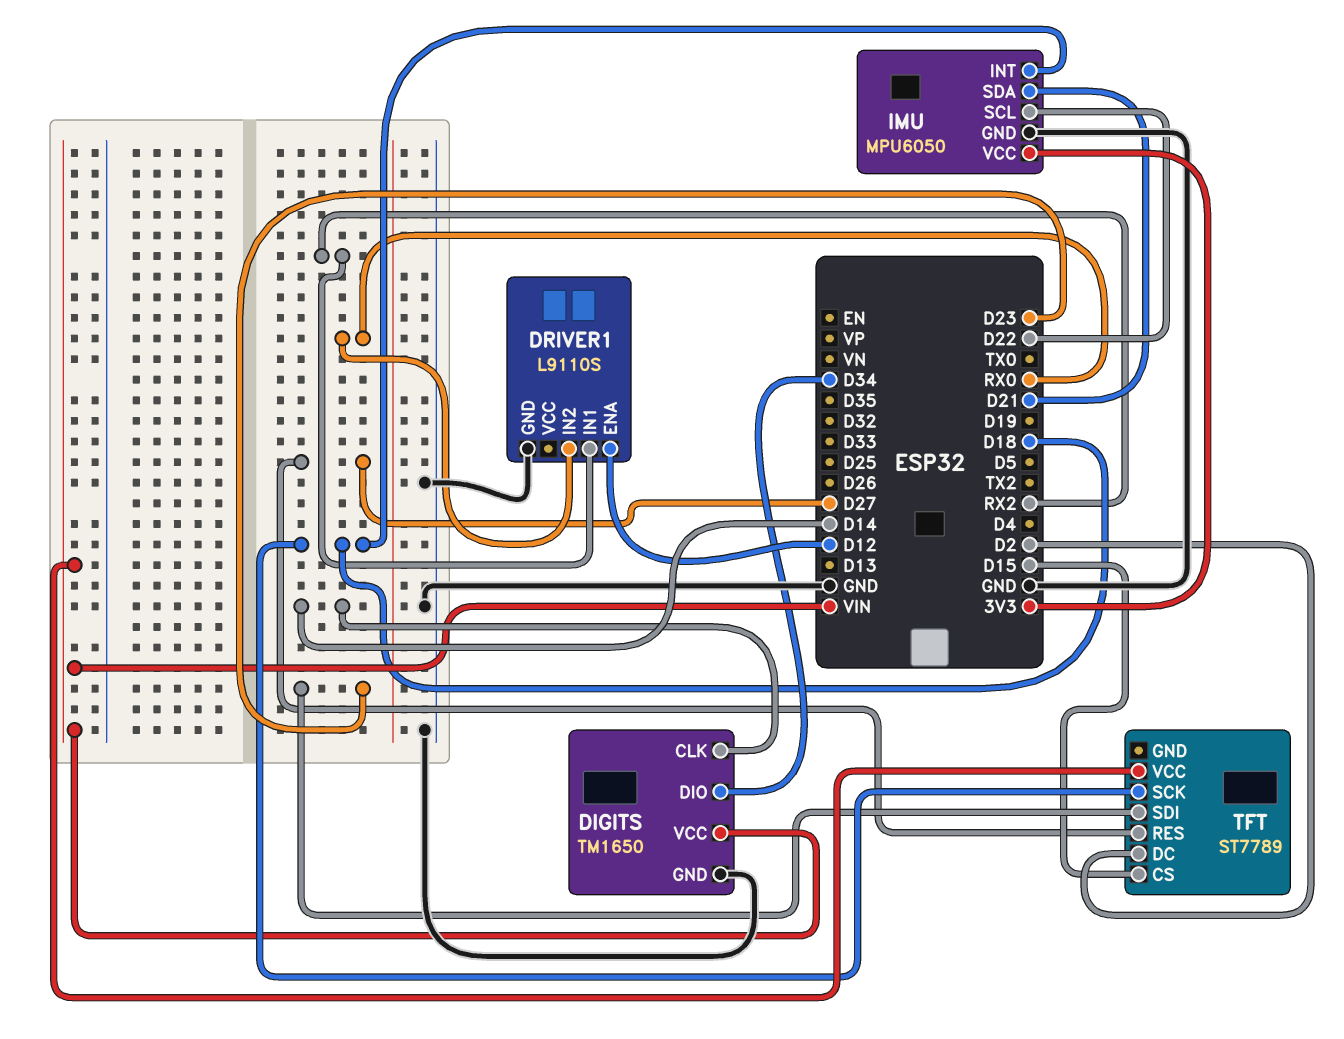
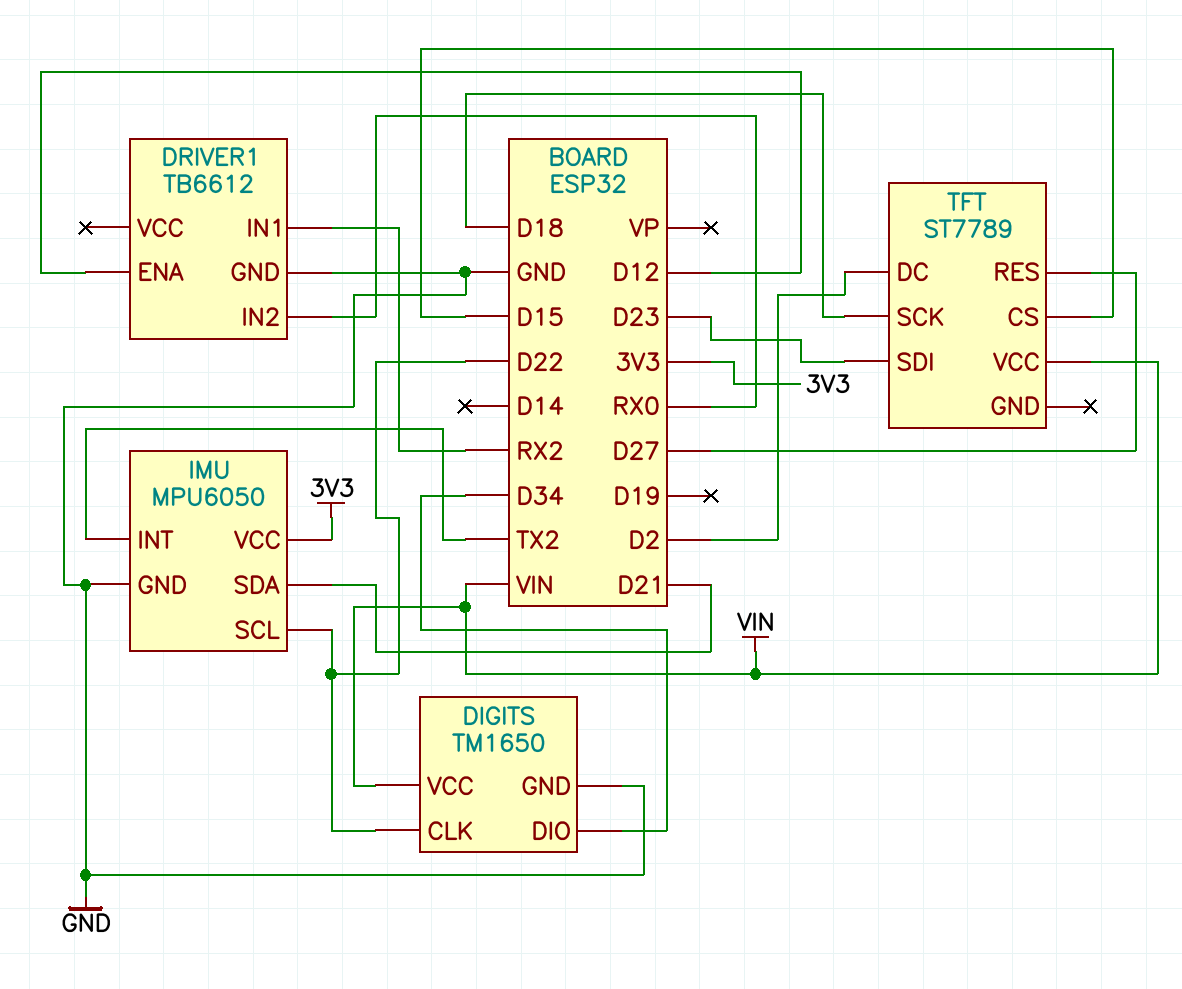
DIGITS pin CLK: D14 -> D22
DRIVER1: L9110S -> TB6612
IMU pin INT: D18 -> TX2

